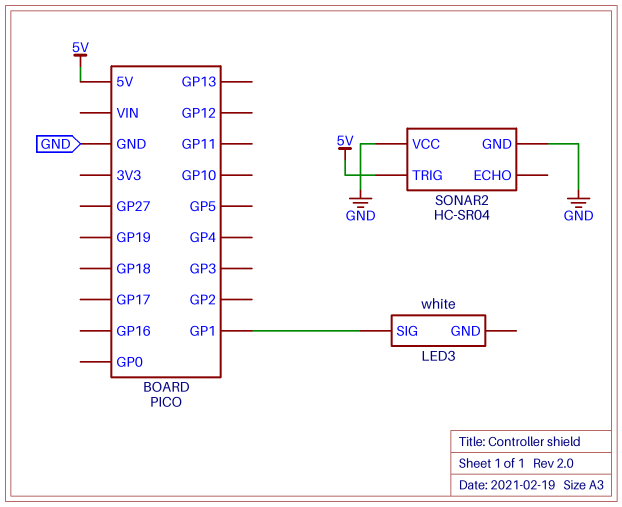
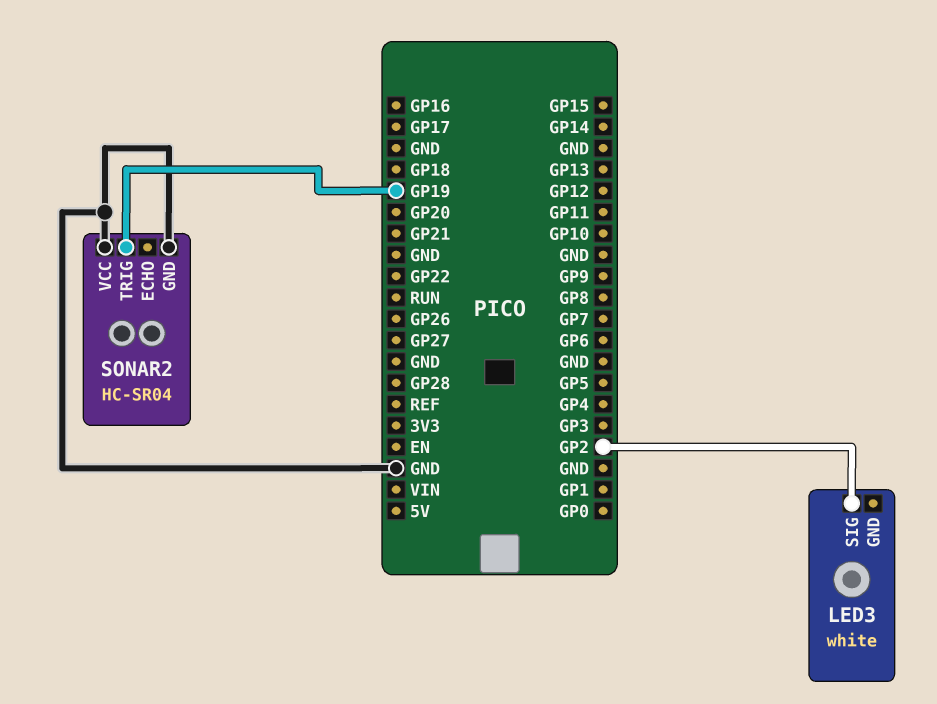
LED3 pin SIG: GP1 -> GP2
SONAR2 pin TRIG: 5V -> GP19

